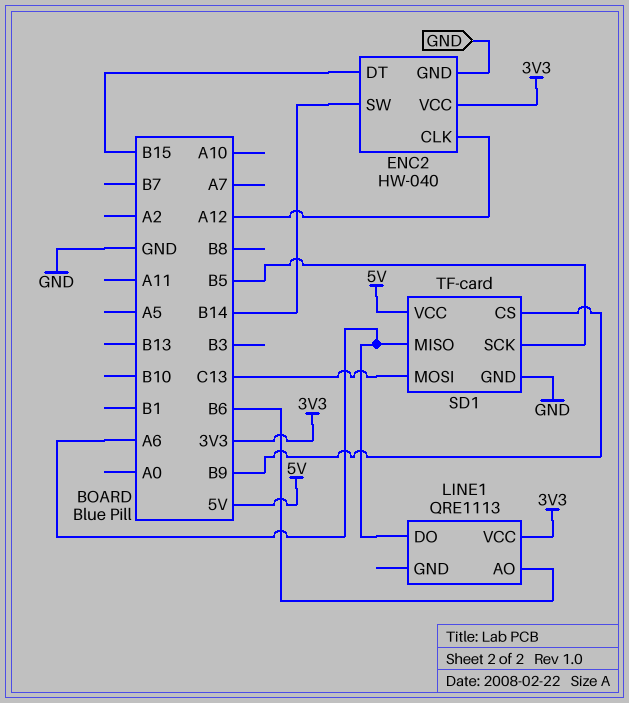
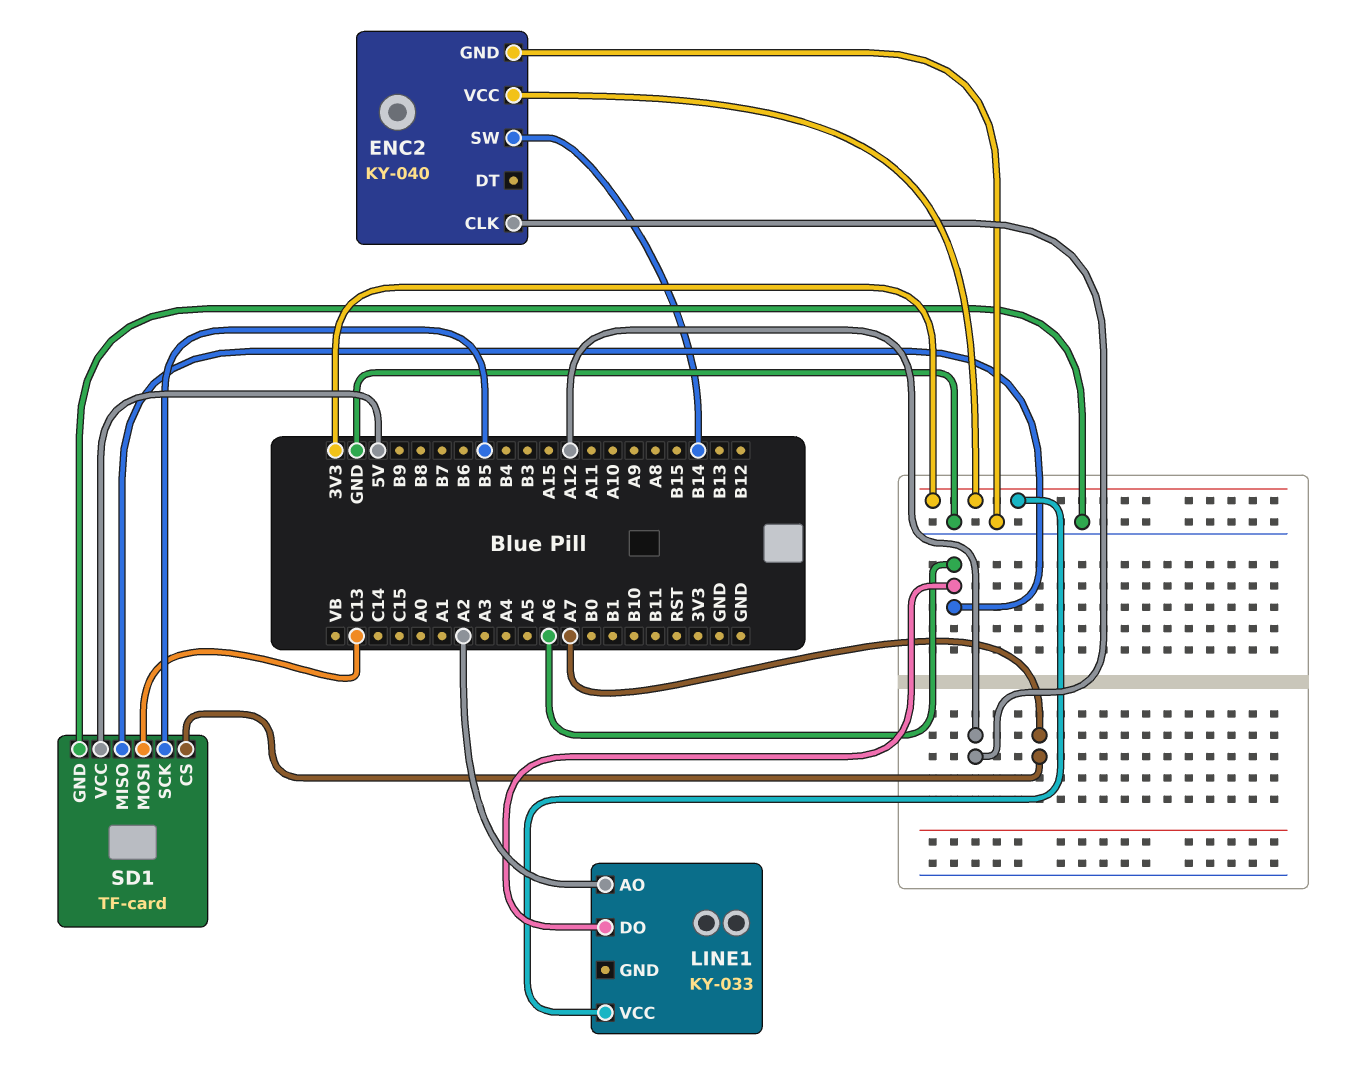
ENC2: HW-040 -> KY-040
ENC2 pin DT: B15 -> none
LINE1: QRE1113 -> KY-033
LINE1 pin AO: B6 -> A2
SD1 pin CS: B9 -> A7

